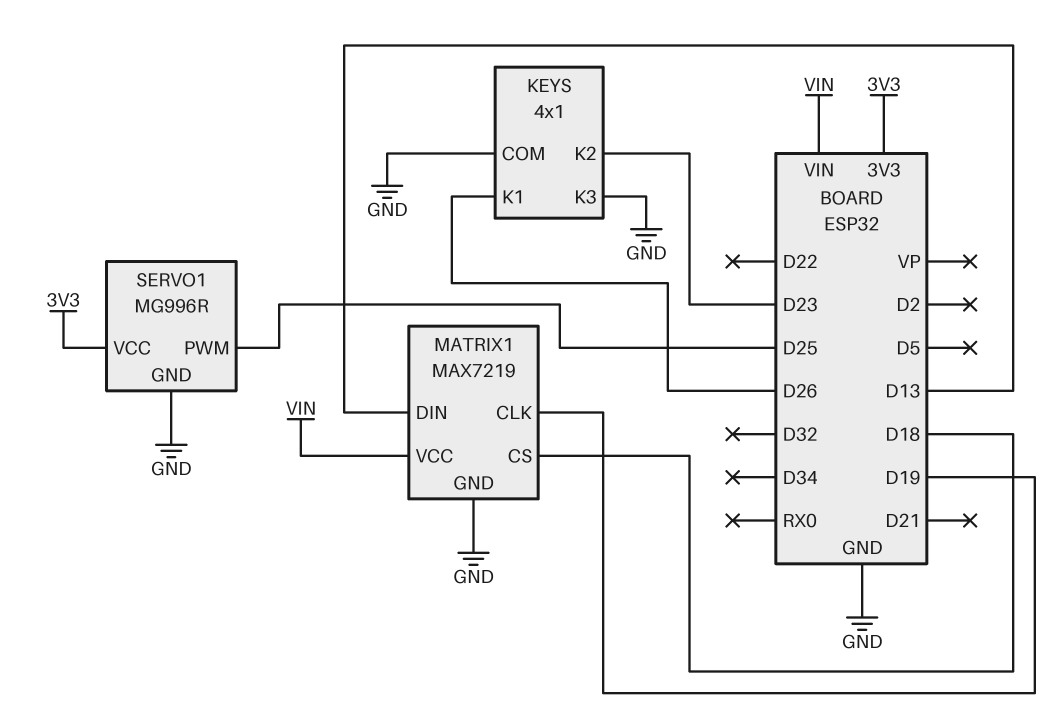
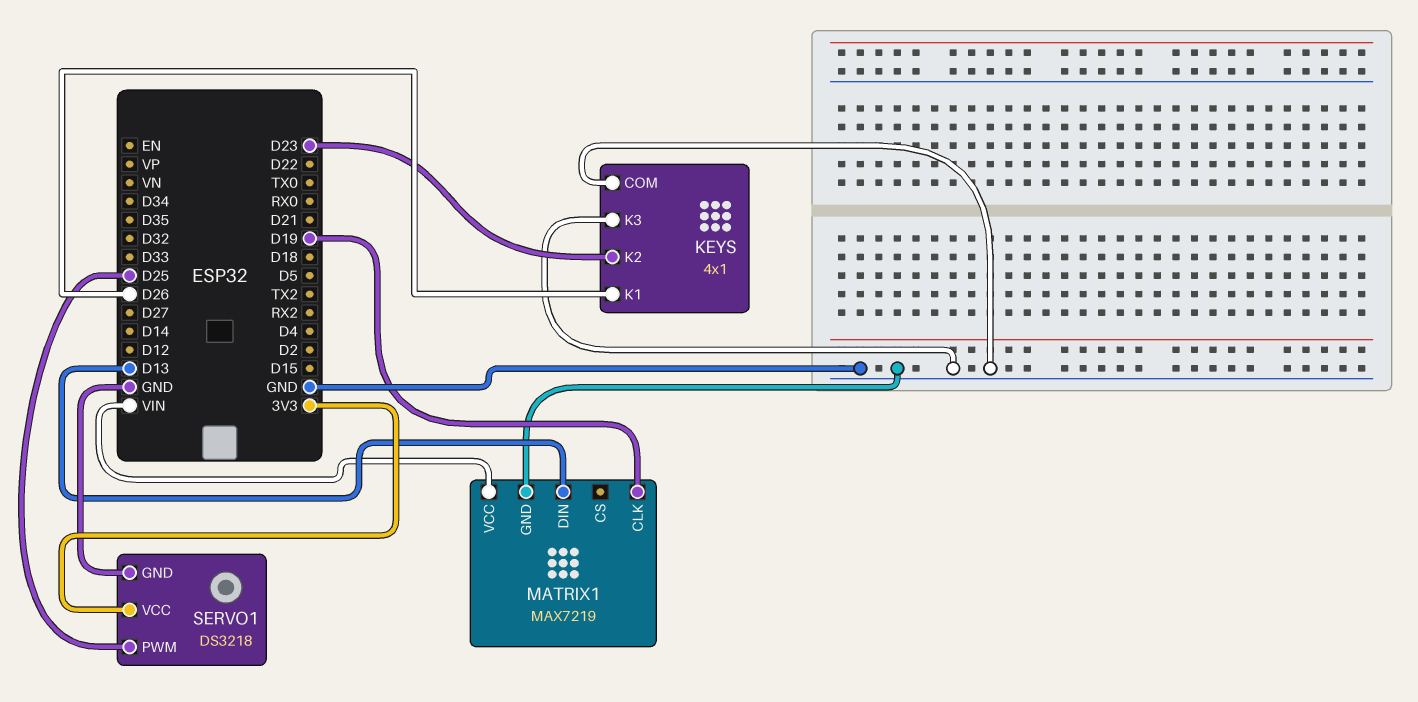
MATRIX1 pin CS: D18 -> none
SERVO1: MG996R -> DS3218

